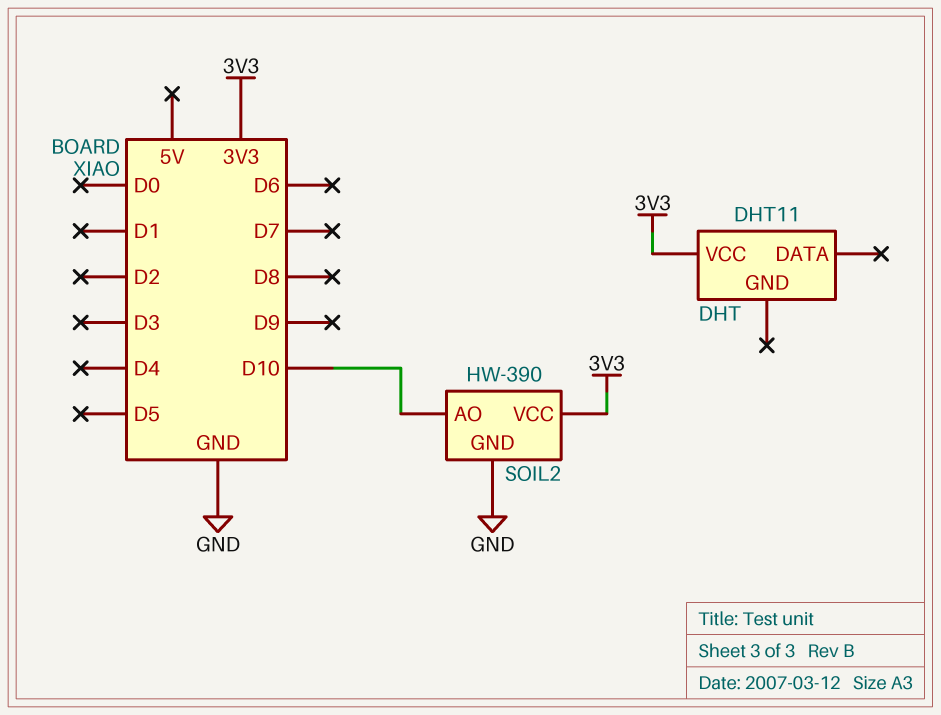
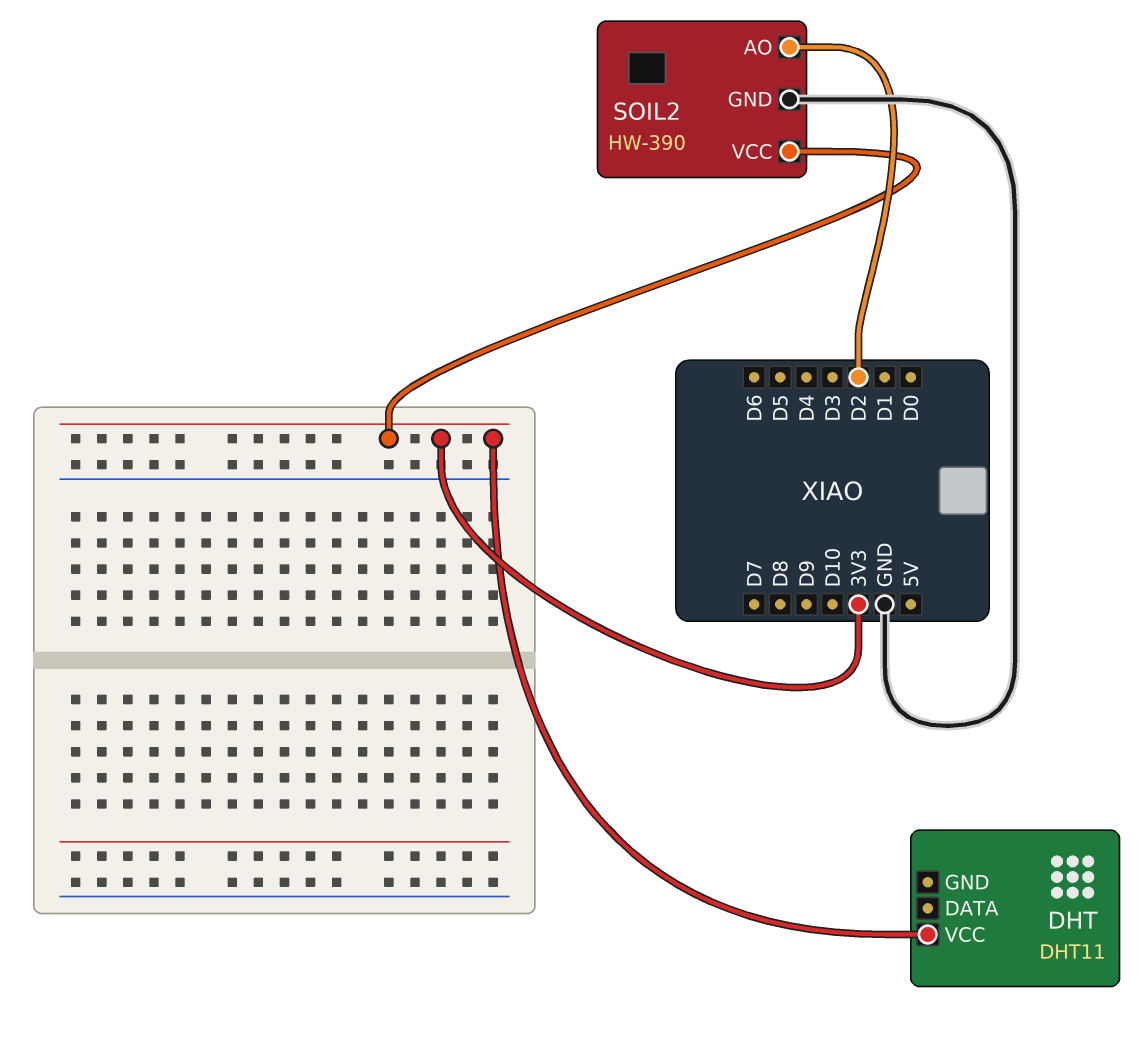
SOIL2 pin AO: D10 -> D2

